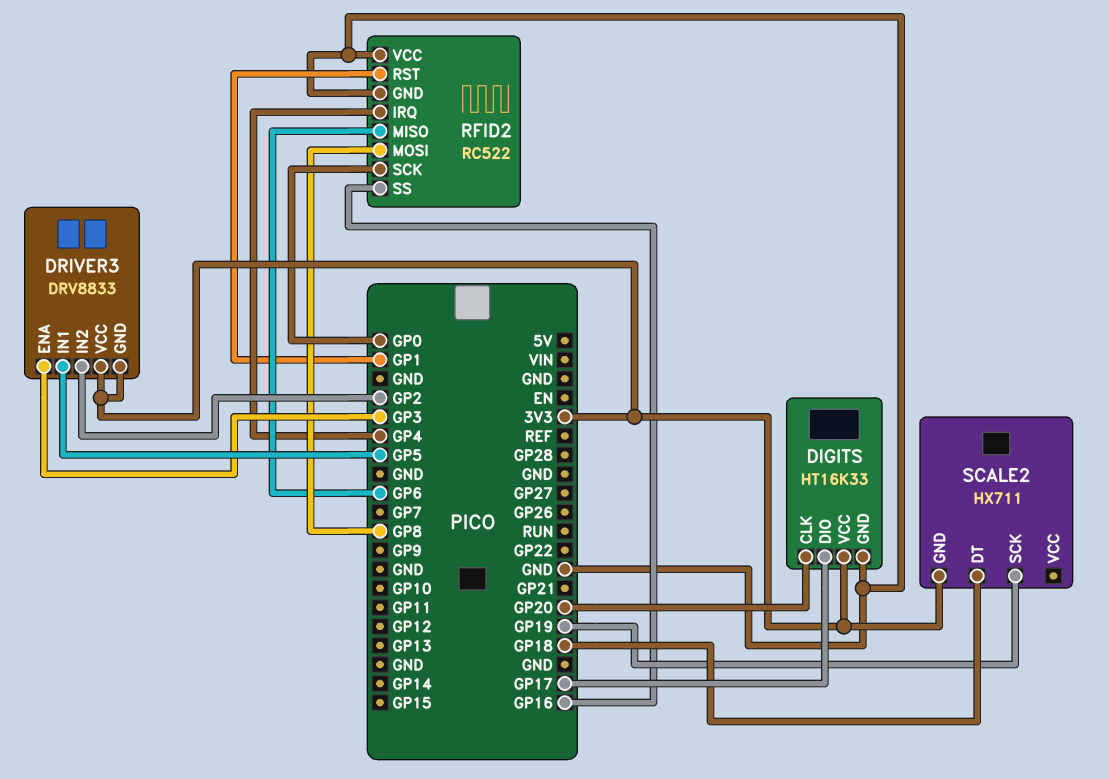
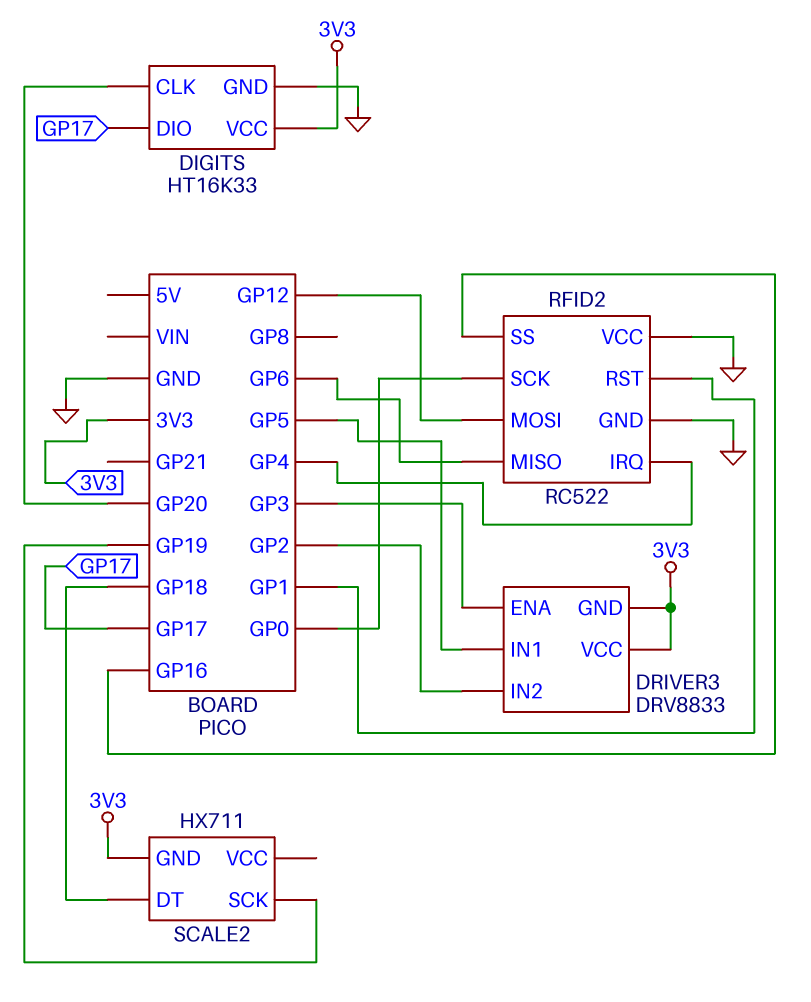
RFID2 pin MOSI: GP8 -> GP12

